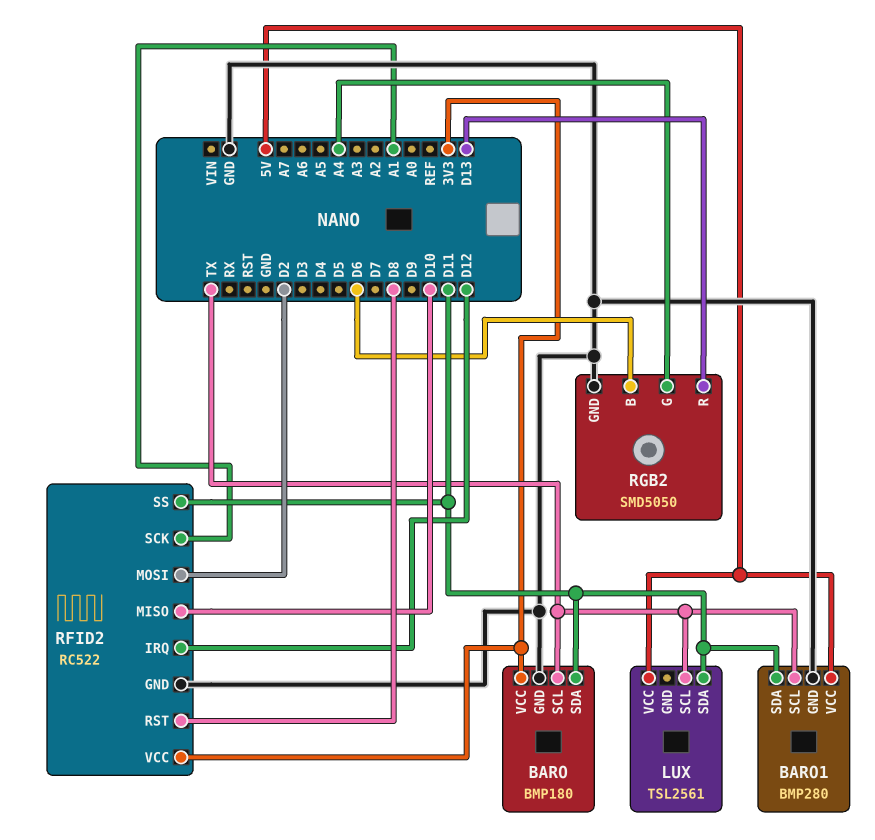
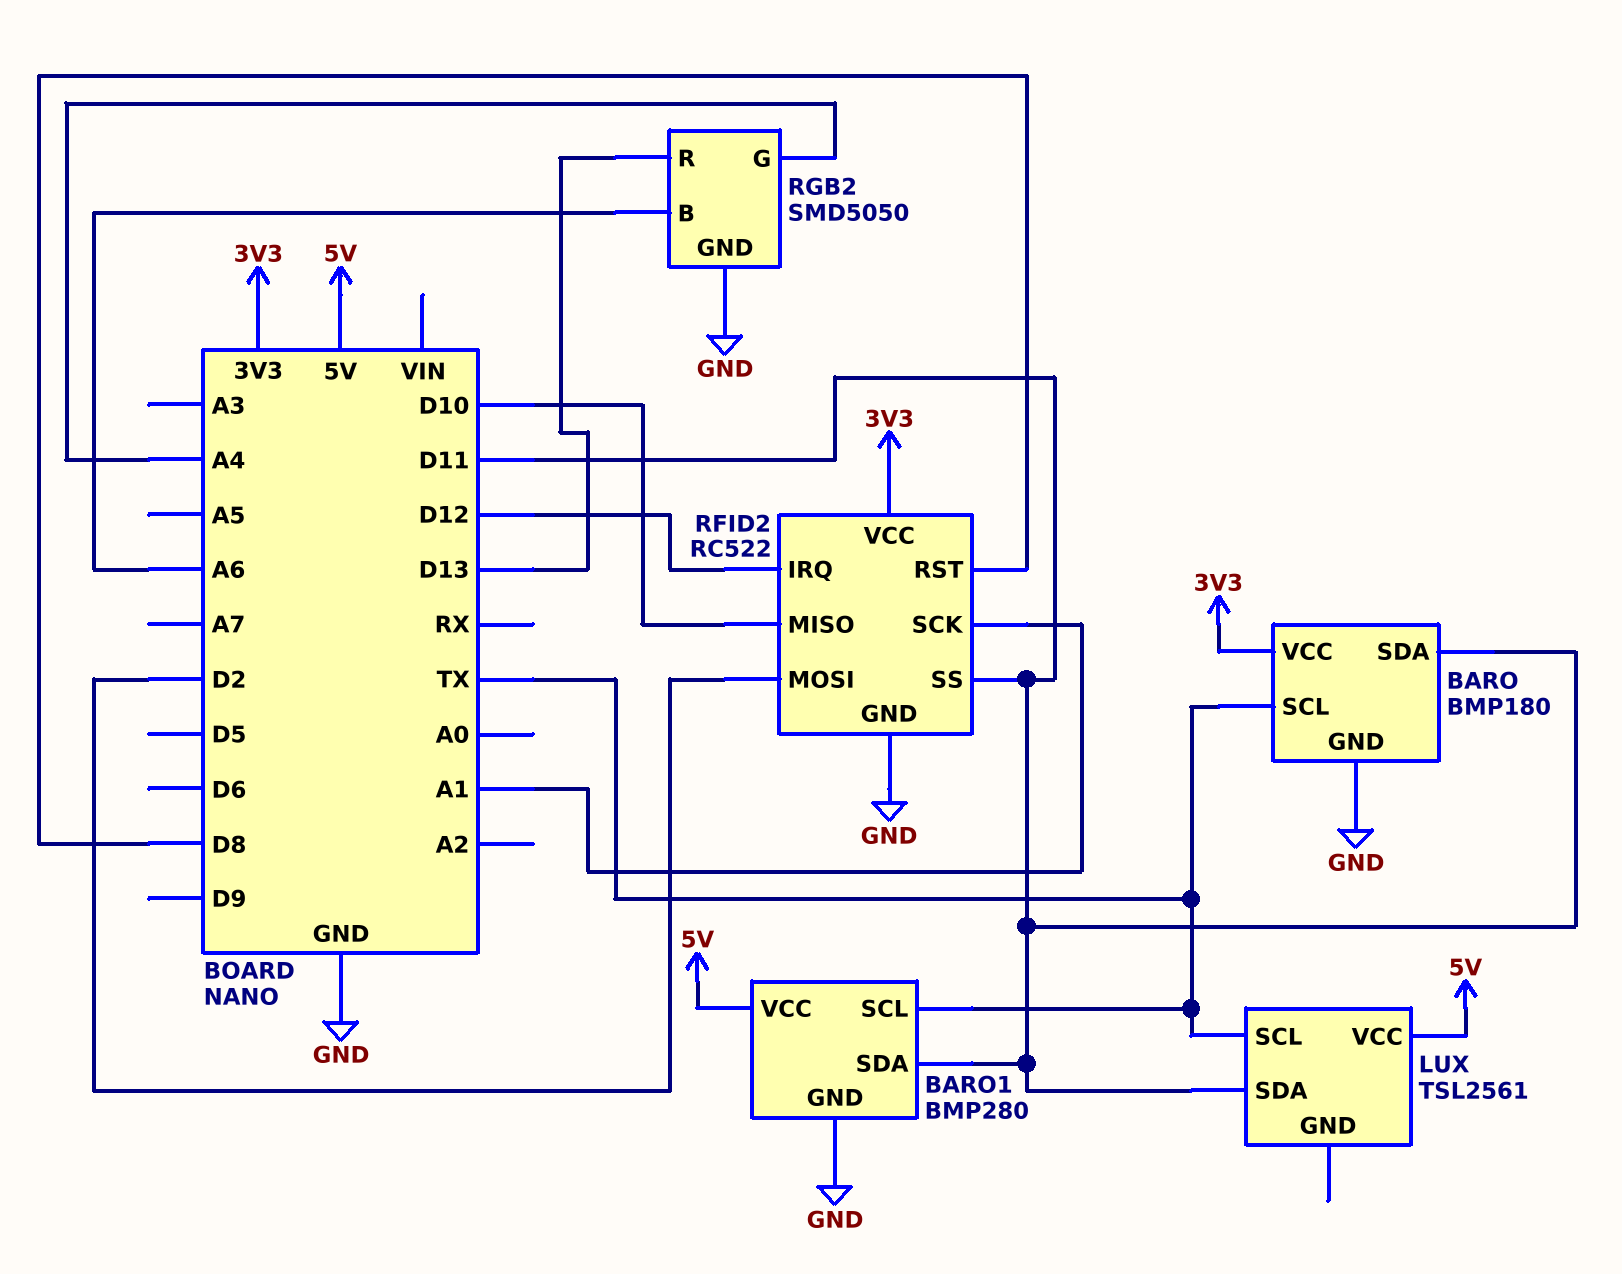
RGB2 pin B: D6 -> A6

